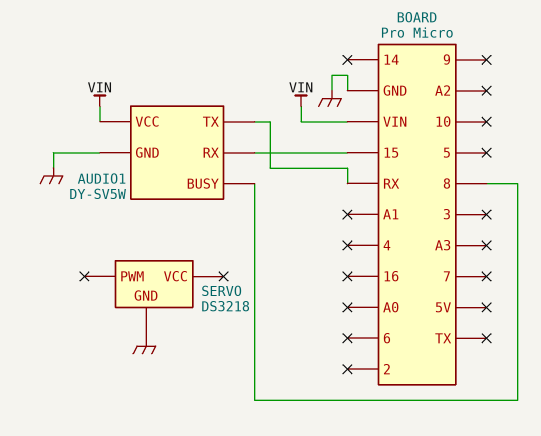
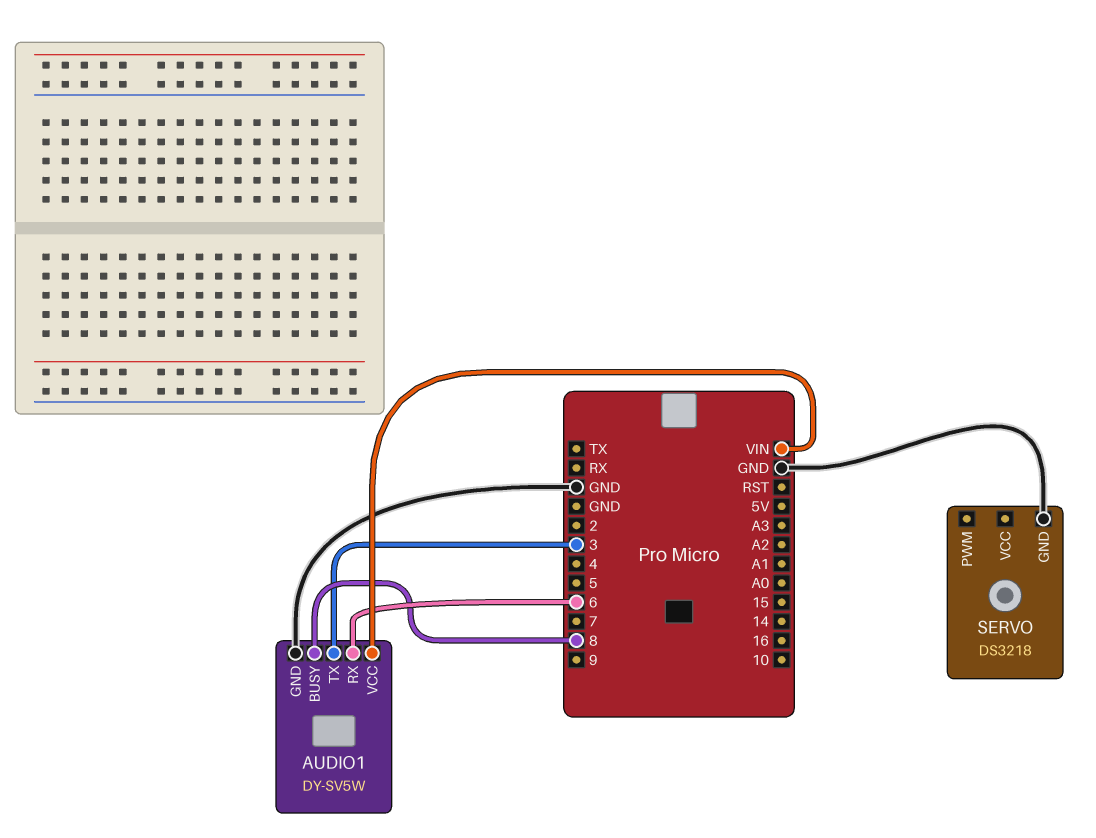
AUDIO1 pin RX: 15 -> 6
AUDIO1 pin TX: RX -> 3

